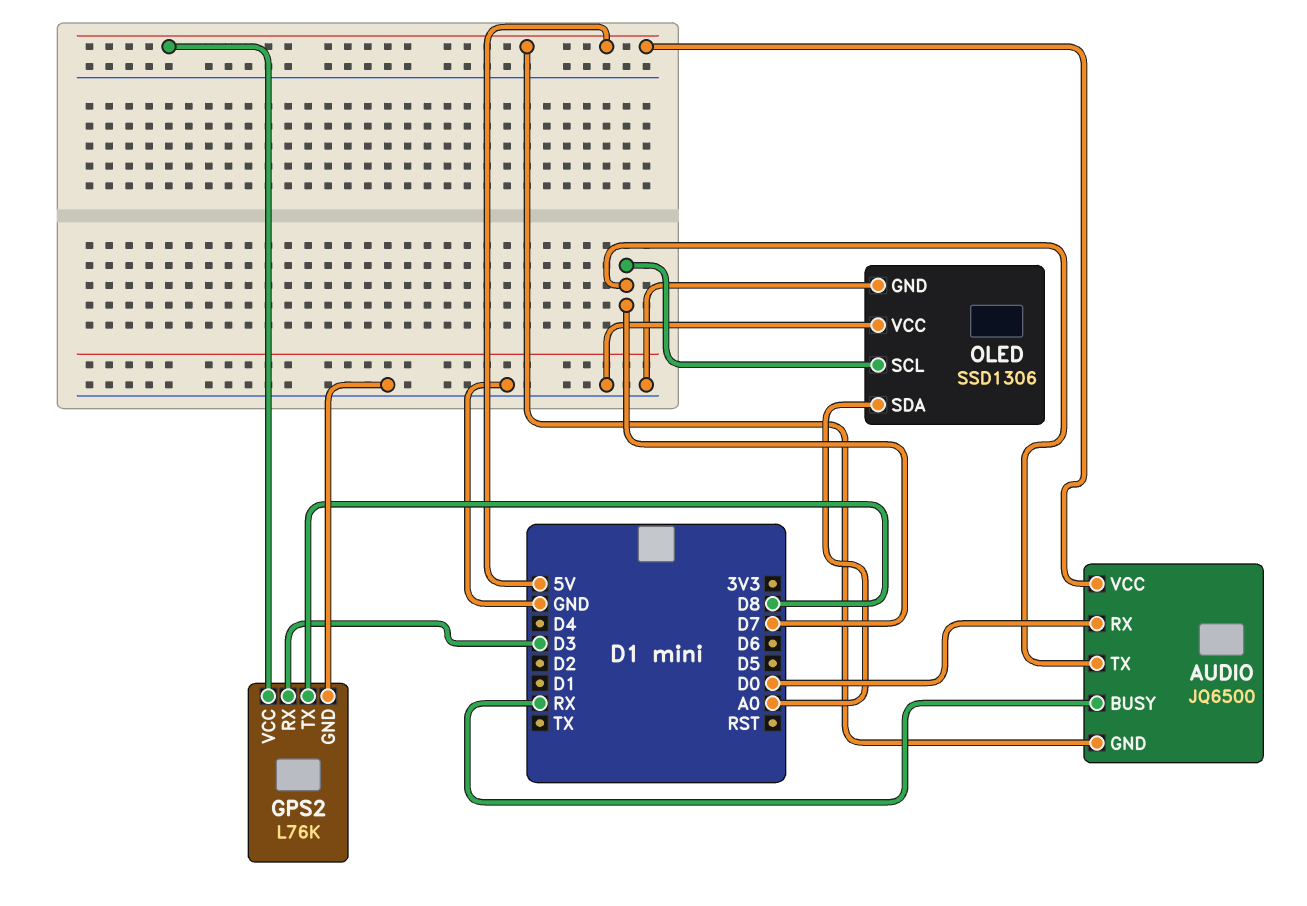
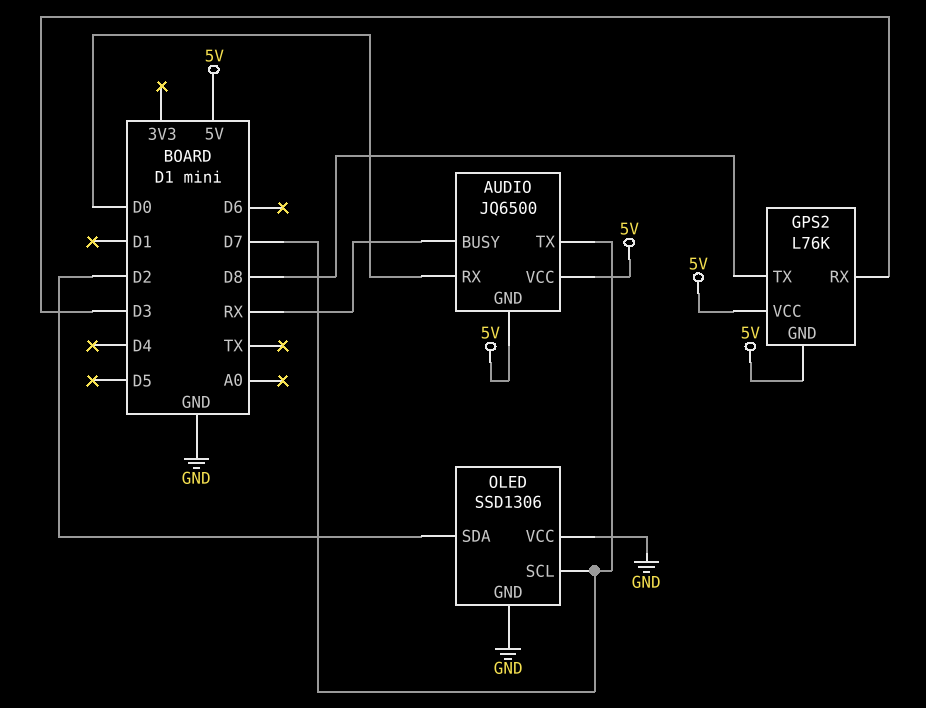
GPS2 pin GND: GND -> 5V
OLED pin SDA: A0 -> D2

